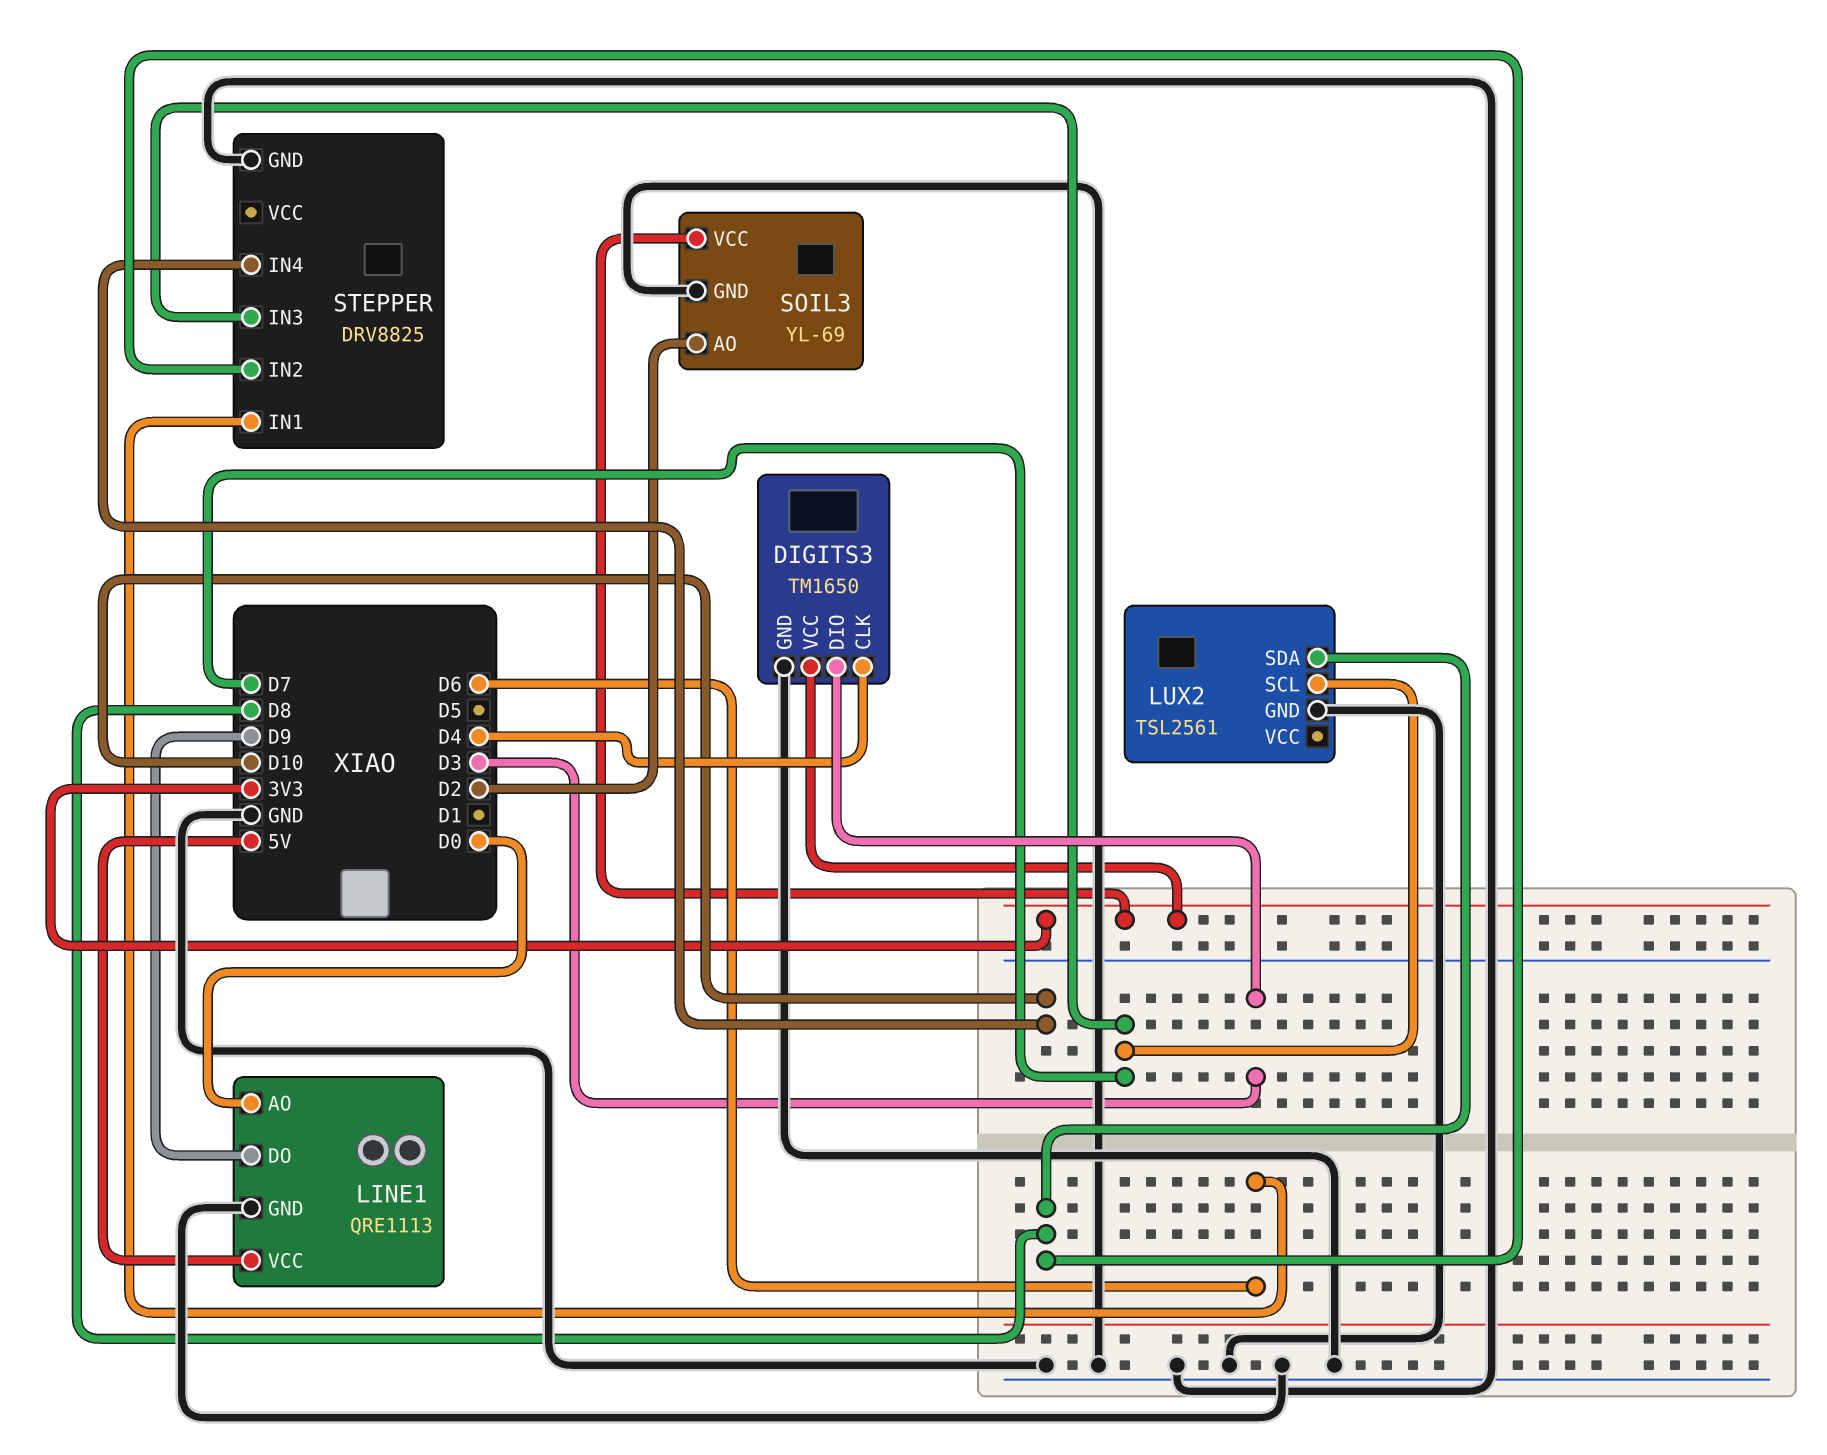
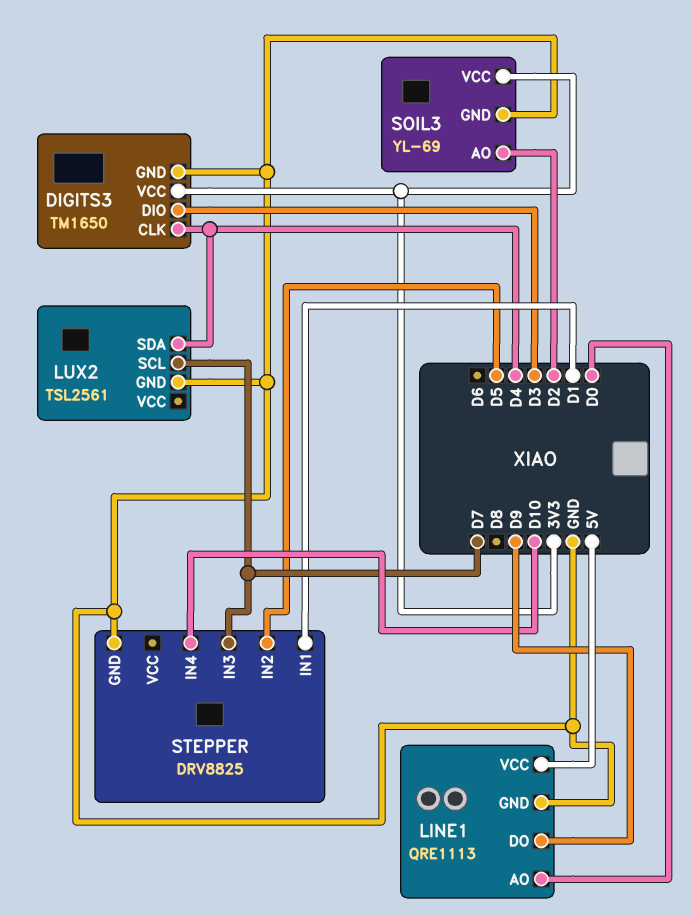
LUX2 pin SDA: D8 -> D4
STEPPER pin IN1: D6 -> D1
STEPPER pin IN2: D8 -> D5

